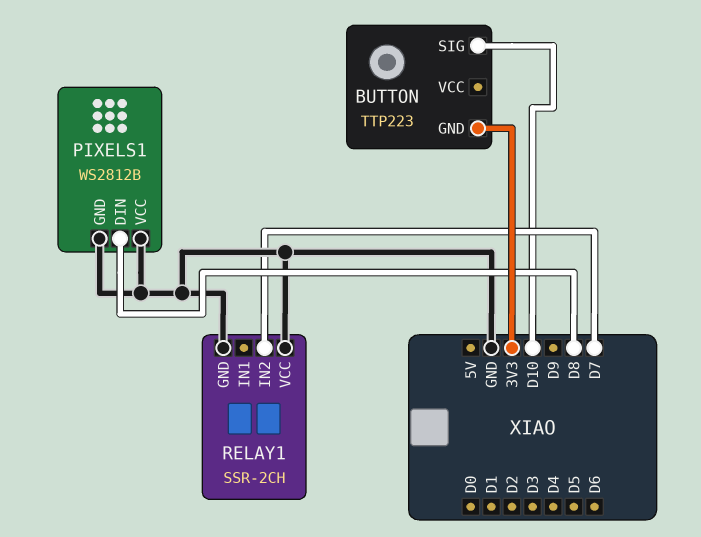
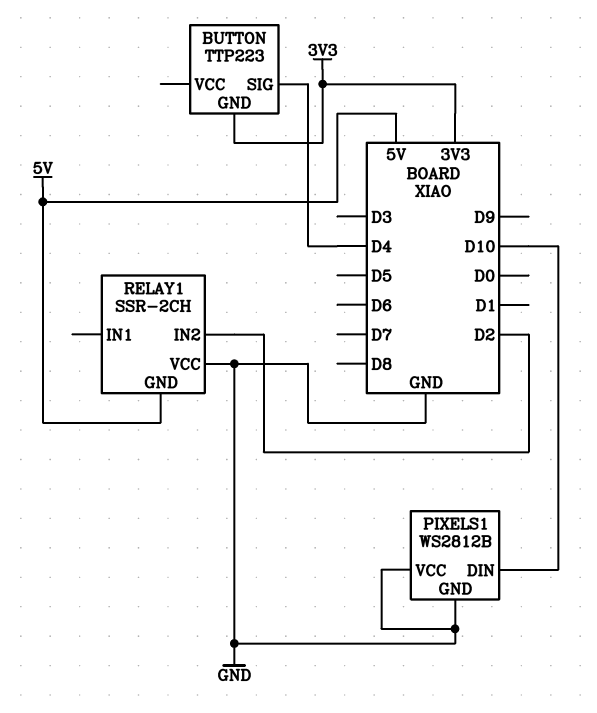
BUTTON pin SIG: D10 -> D4
PIXELS1 pin DIN: D8 -> D10
RELAY1 pin GND: GND -> 5V
RELAY1 pin IN2: D7 -> D2

